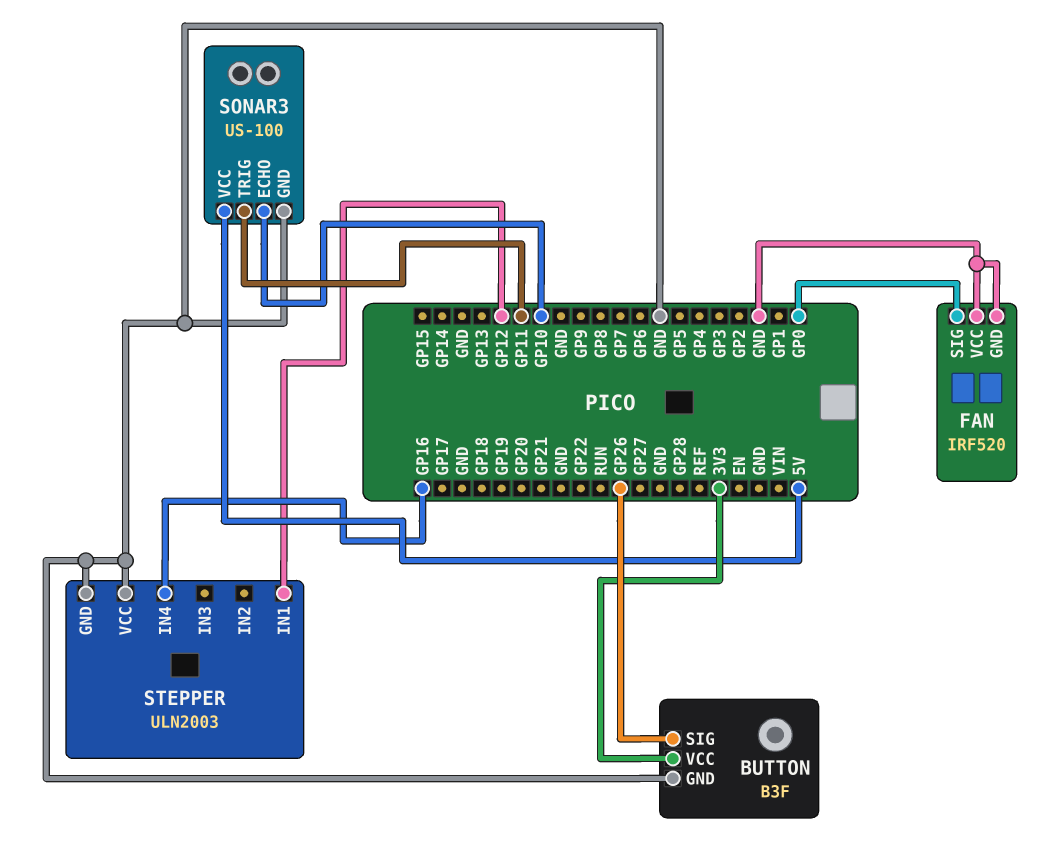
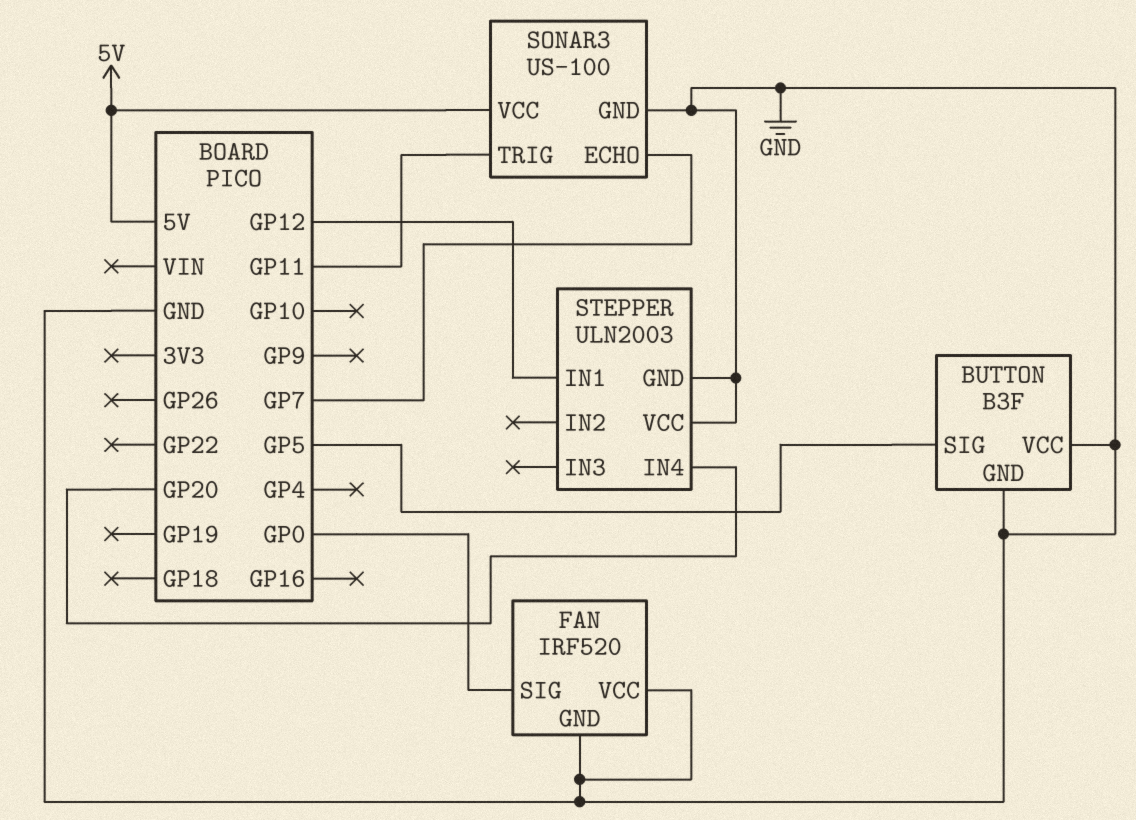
BUTTON pin SIG: GP26 -> GP5
BUTTON pin VCC: 3V3 -> GND
SONAR3 pin ECHO: GP10 -> GP7
STEPPER pin IN4: GP16 -> GP20

